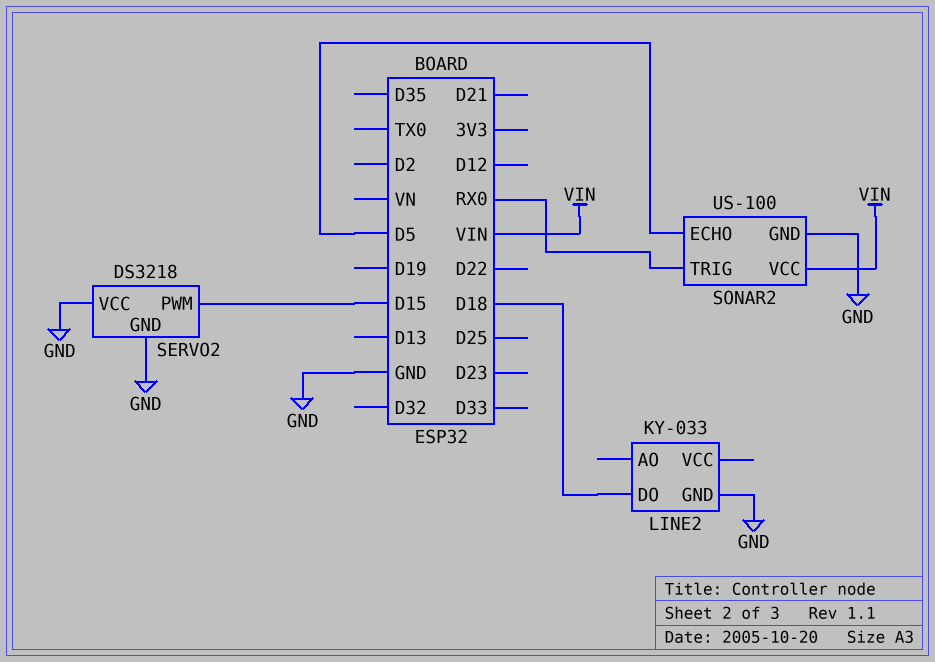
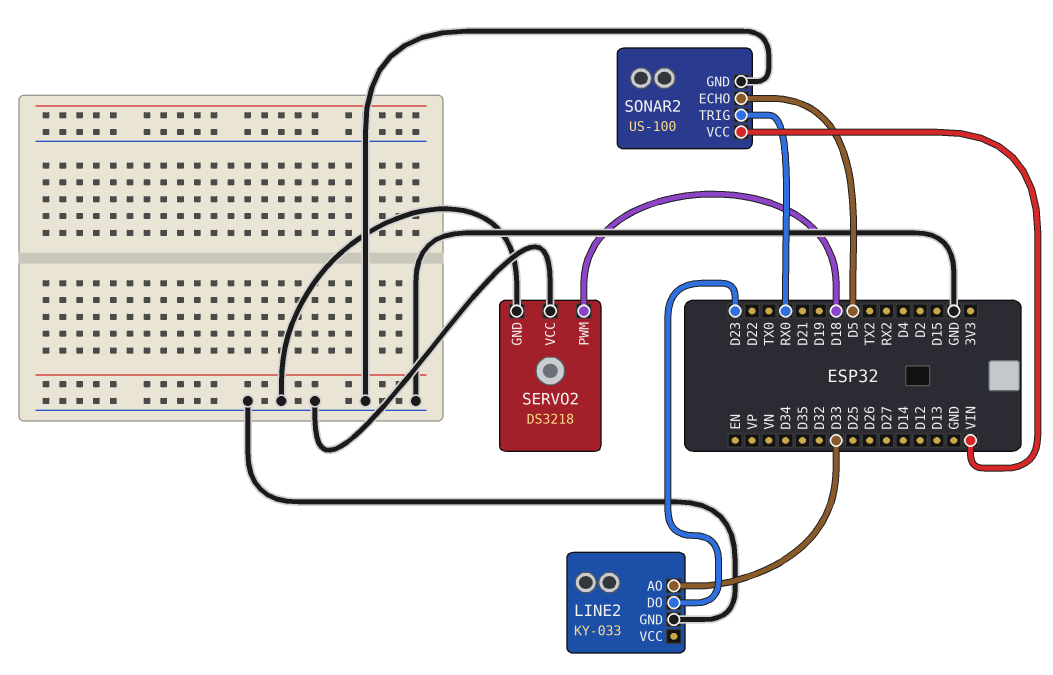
LINE2 pin AO: none -> D33
LINE2 pin DO: D18 -> D23
SERVO2 pin PWM: D15 -> D18

